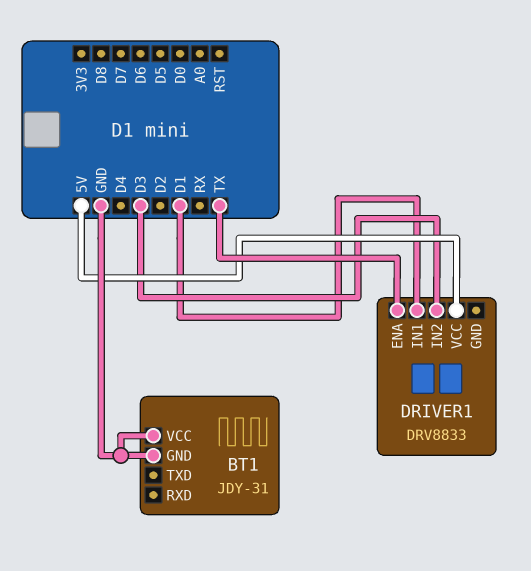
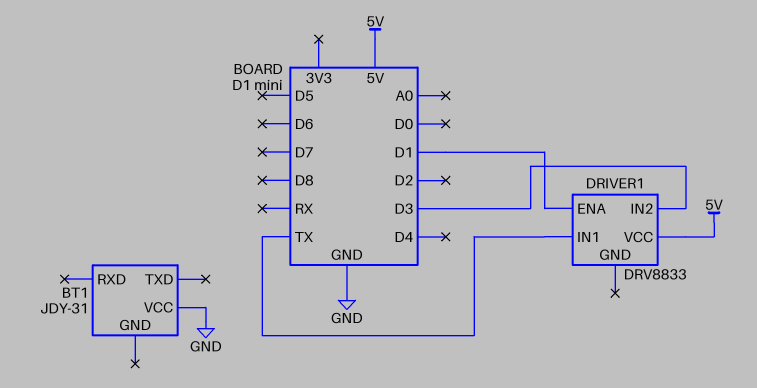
BT1 pin GND: GND -> none
DRIVER1 pin ENA: TX -> D1
DRIVER1 pin IN1: D1 -> TX

